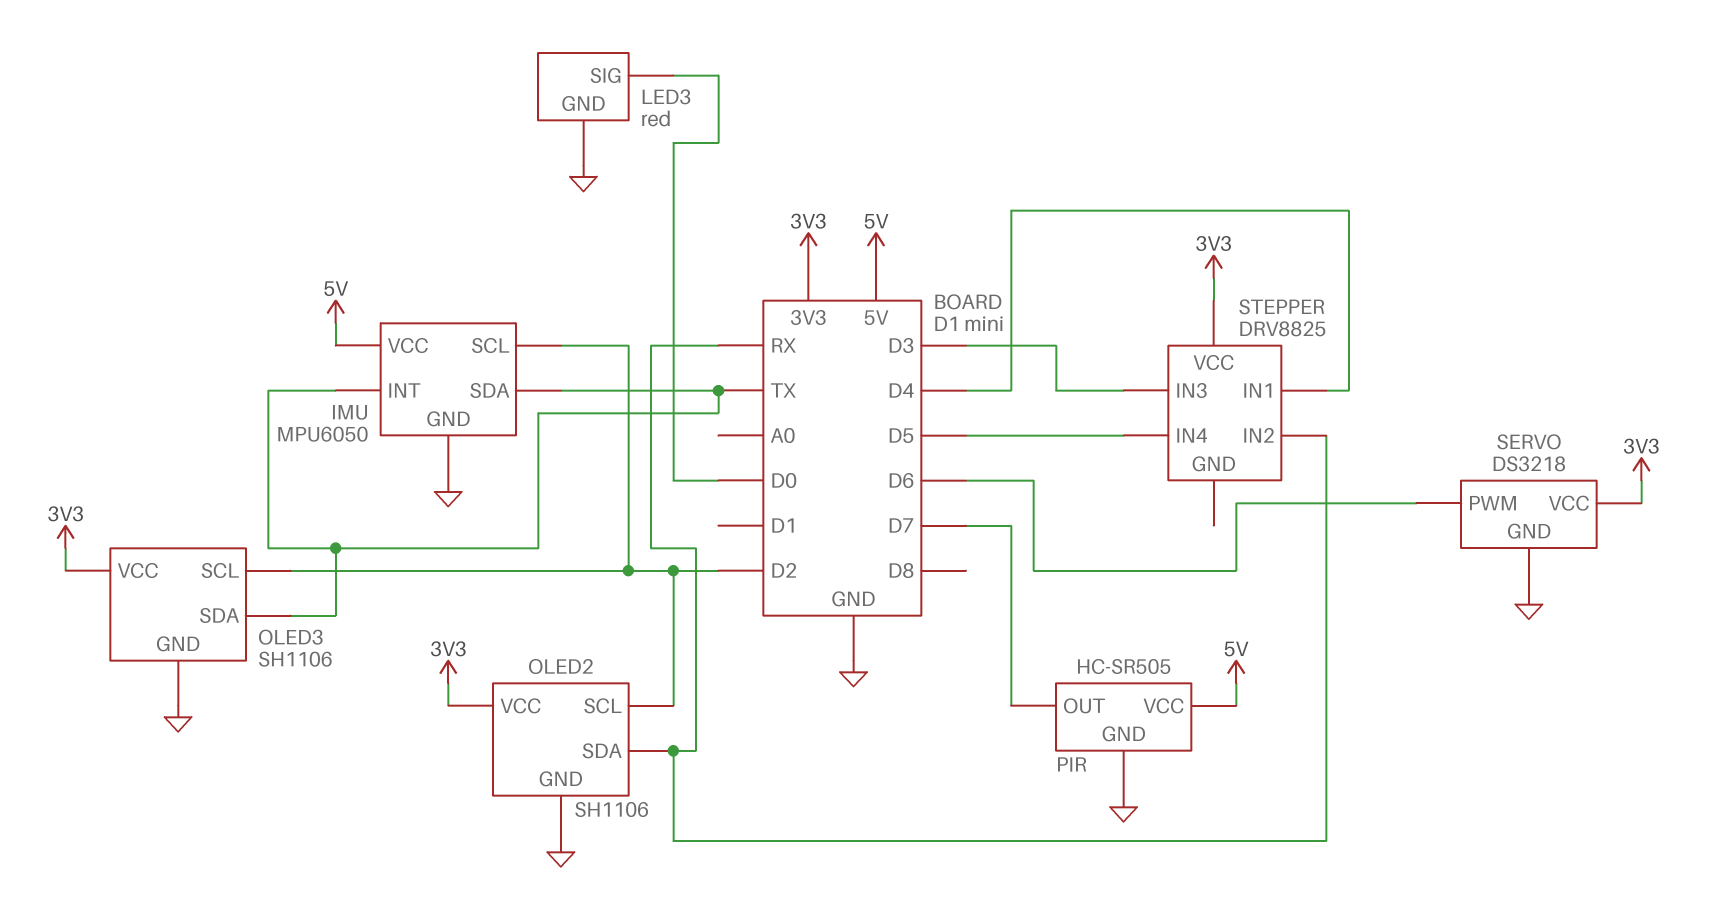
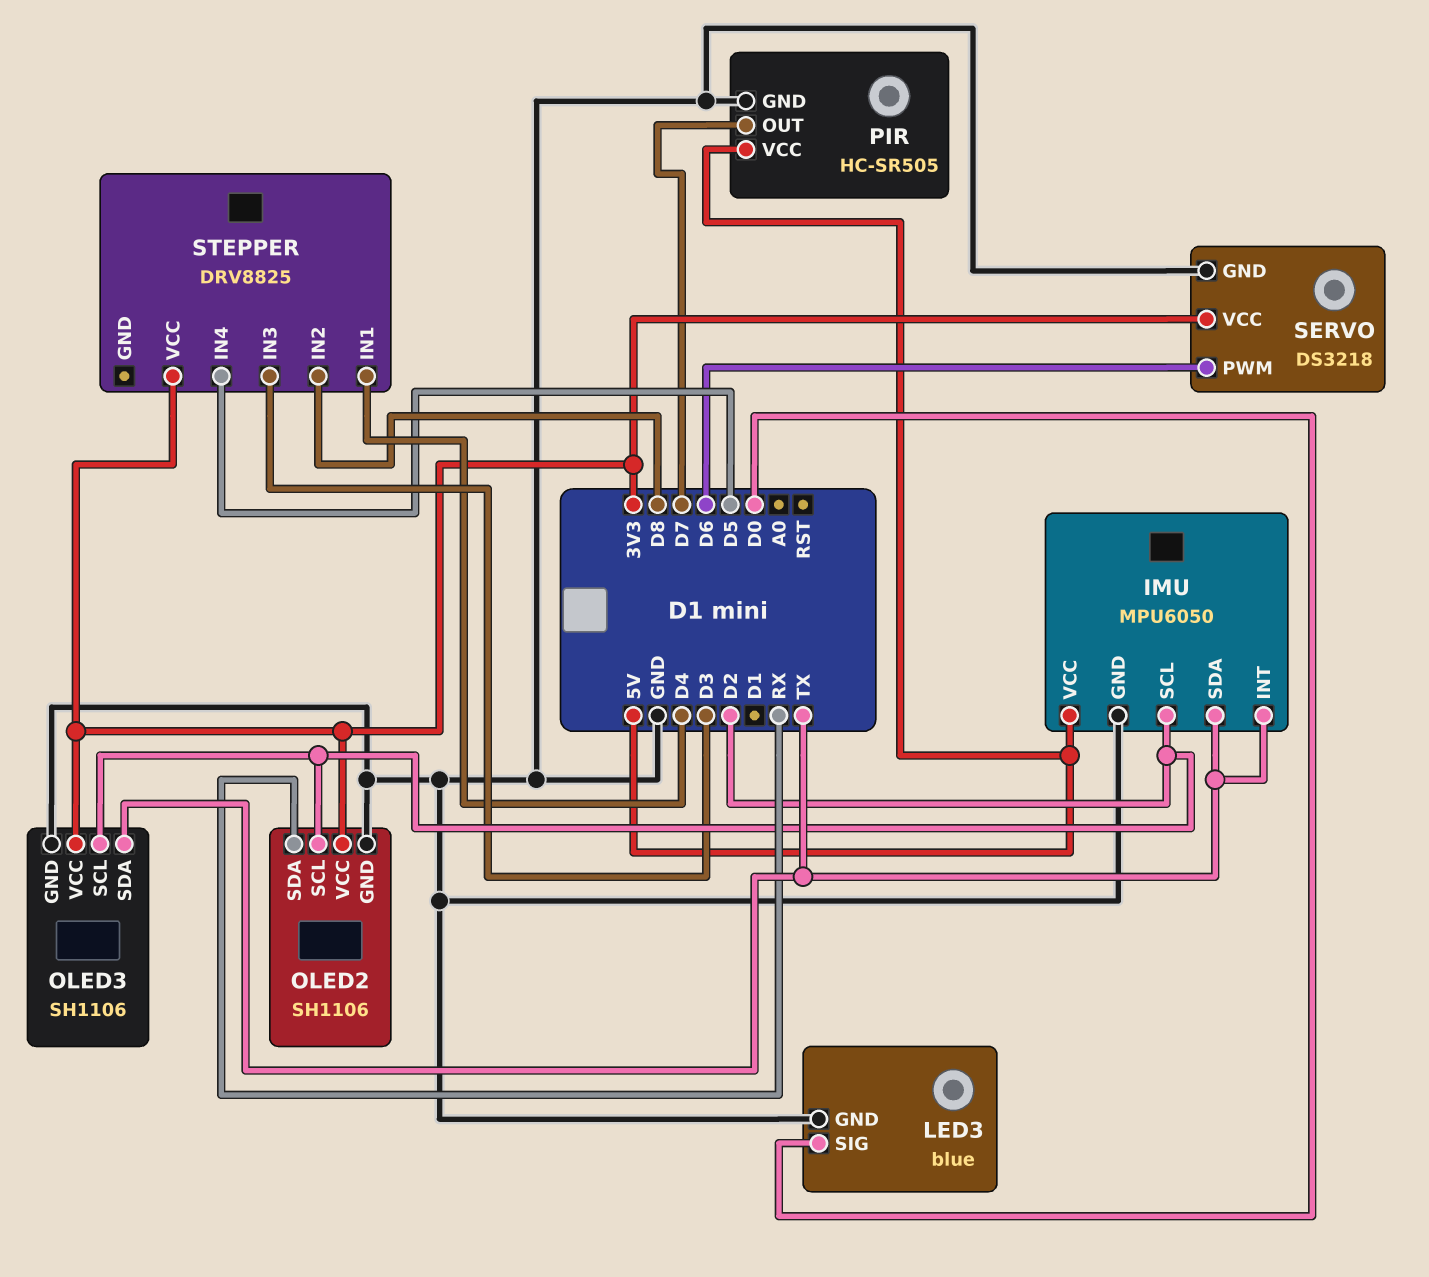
LED3: red -> blue
STEPPER pin IN2: RX -> D8

